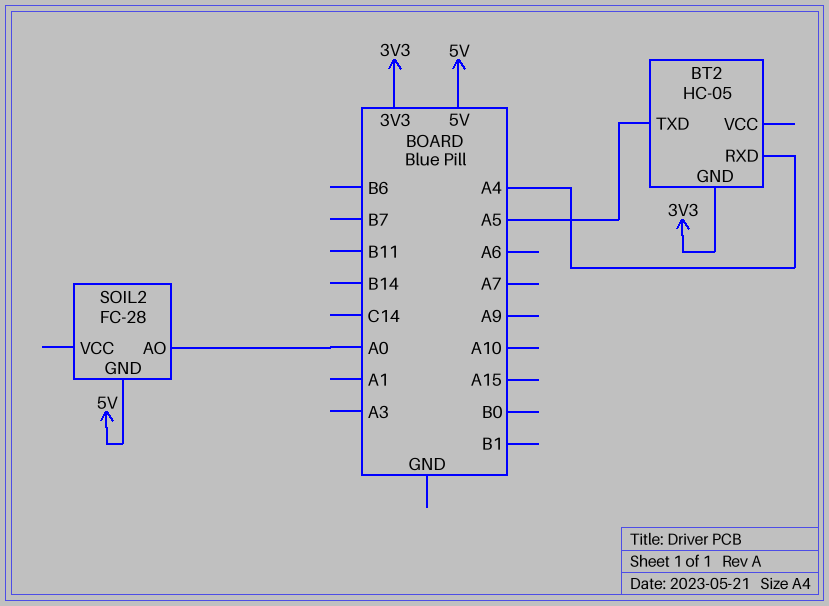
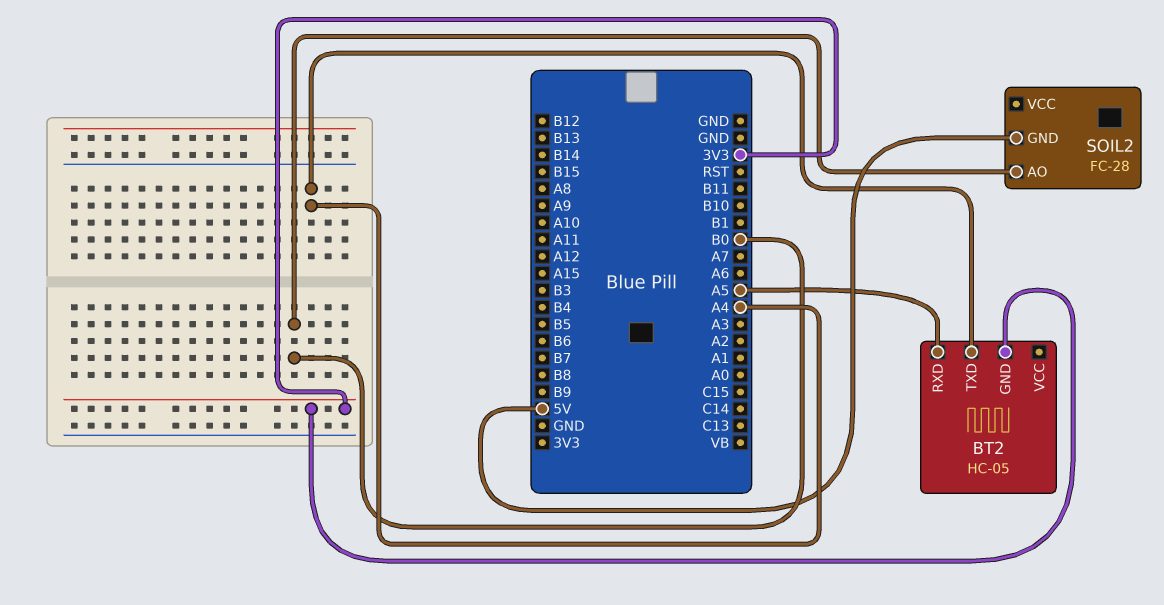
BT2 pin RXD: A4 -> A5
BT2 pin TXD: A5 -> A4
SOIL2 pin AO: A0 -> B0

